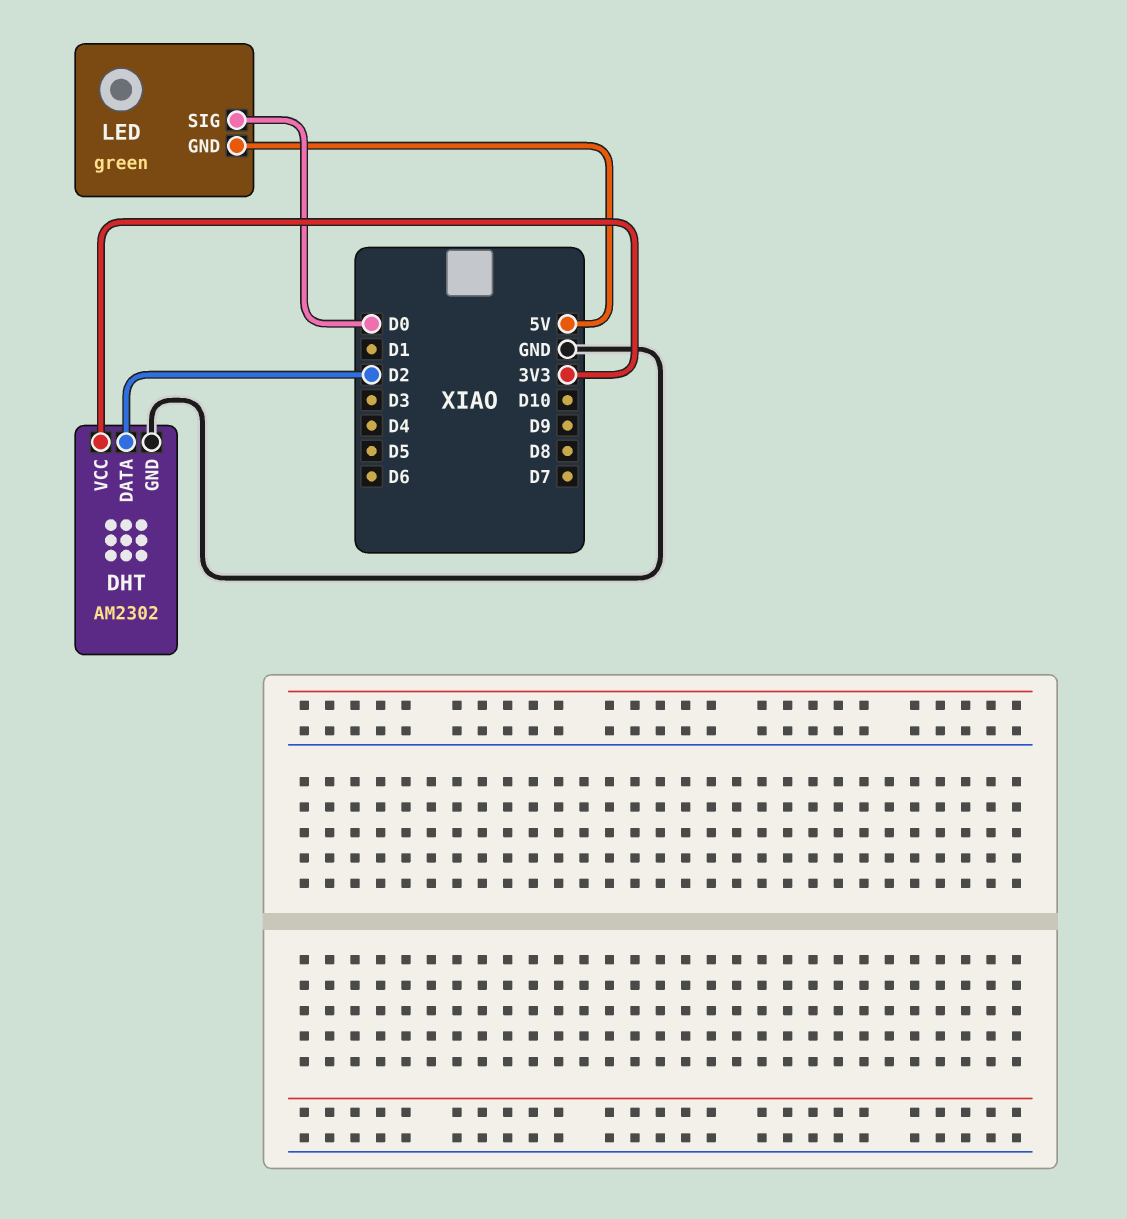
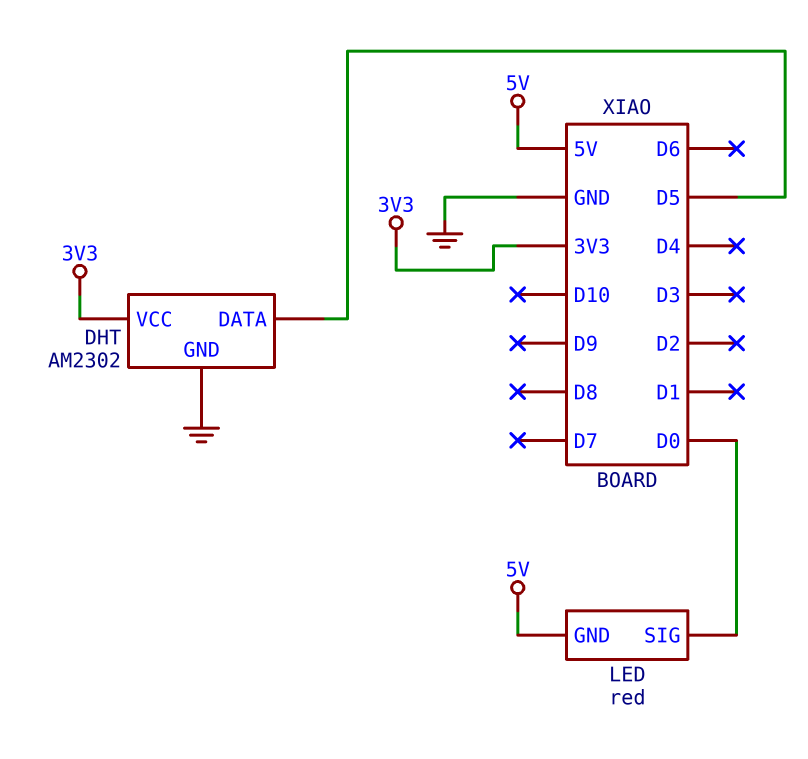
DHT pin DATA: D2 -> D5
LED: green -> red

